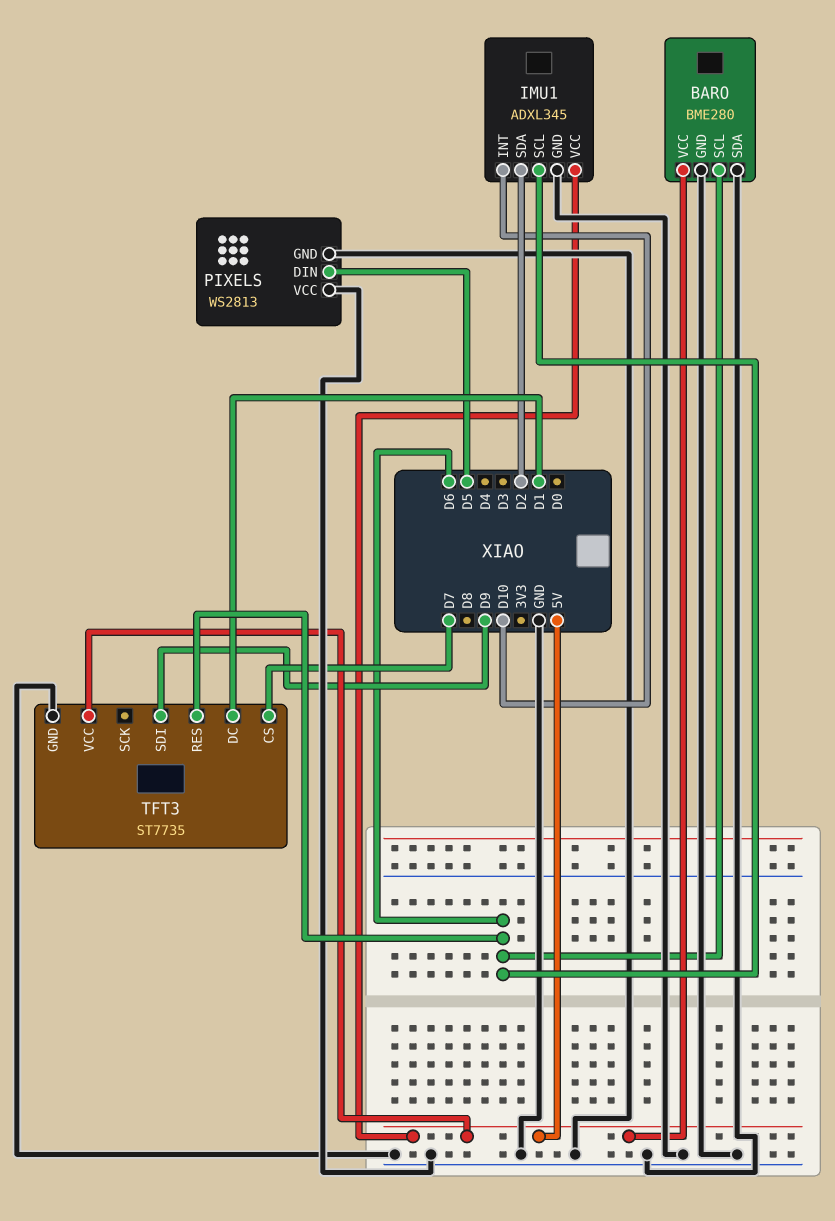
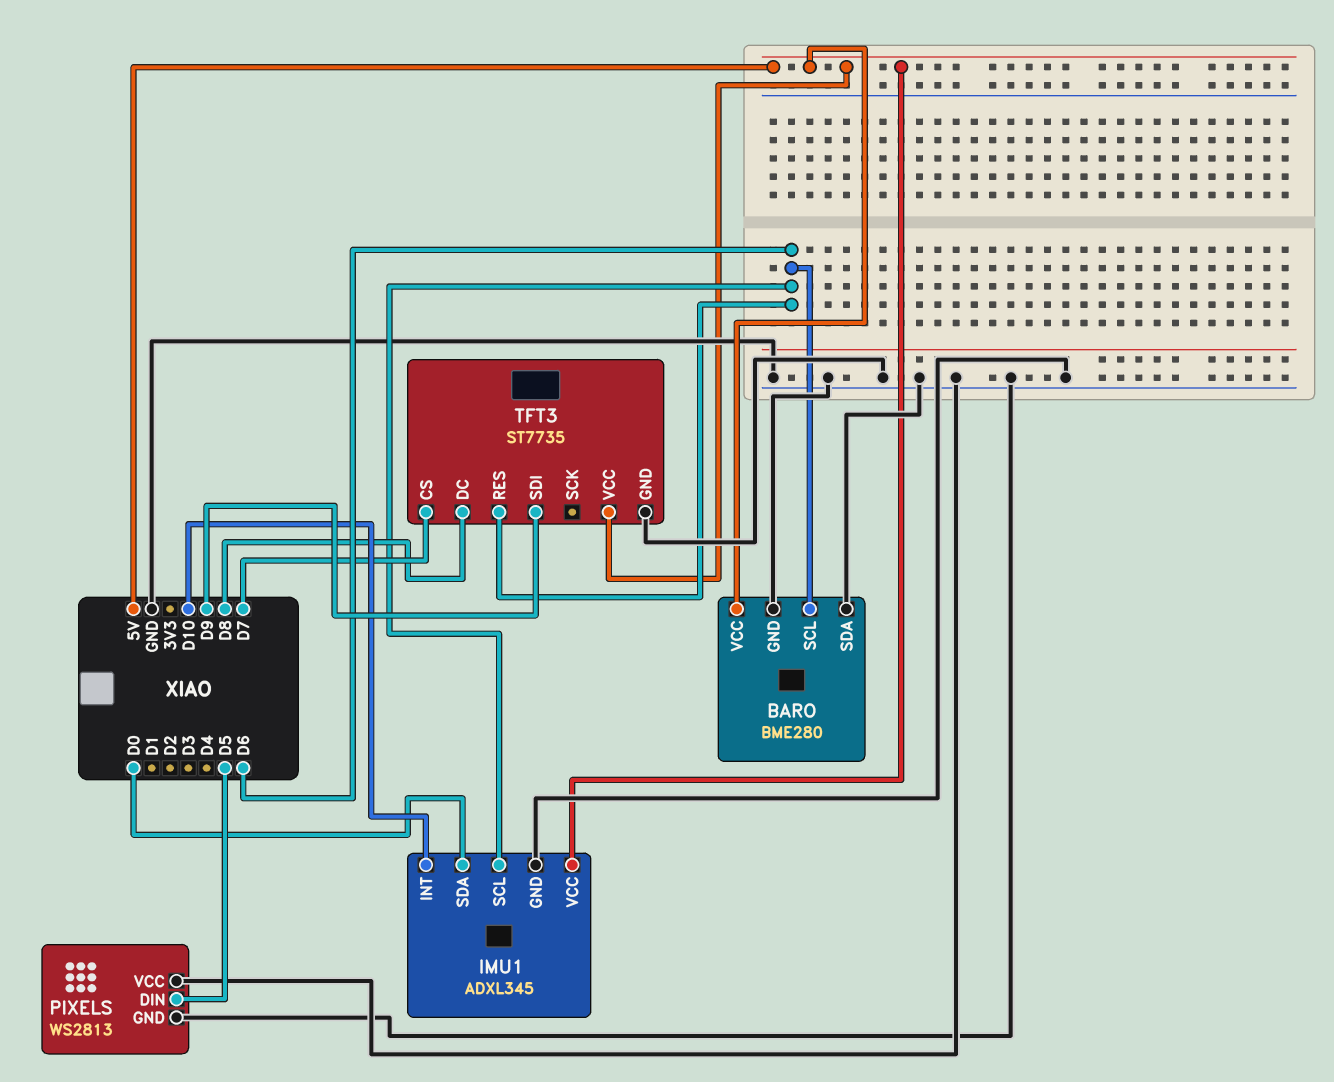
IMU1 pin SDA: D2 -> D0
TFT3 pin DC: D1 -> D8

